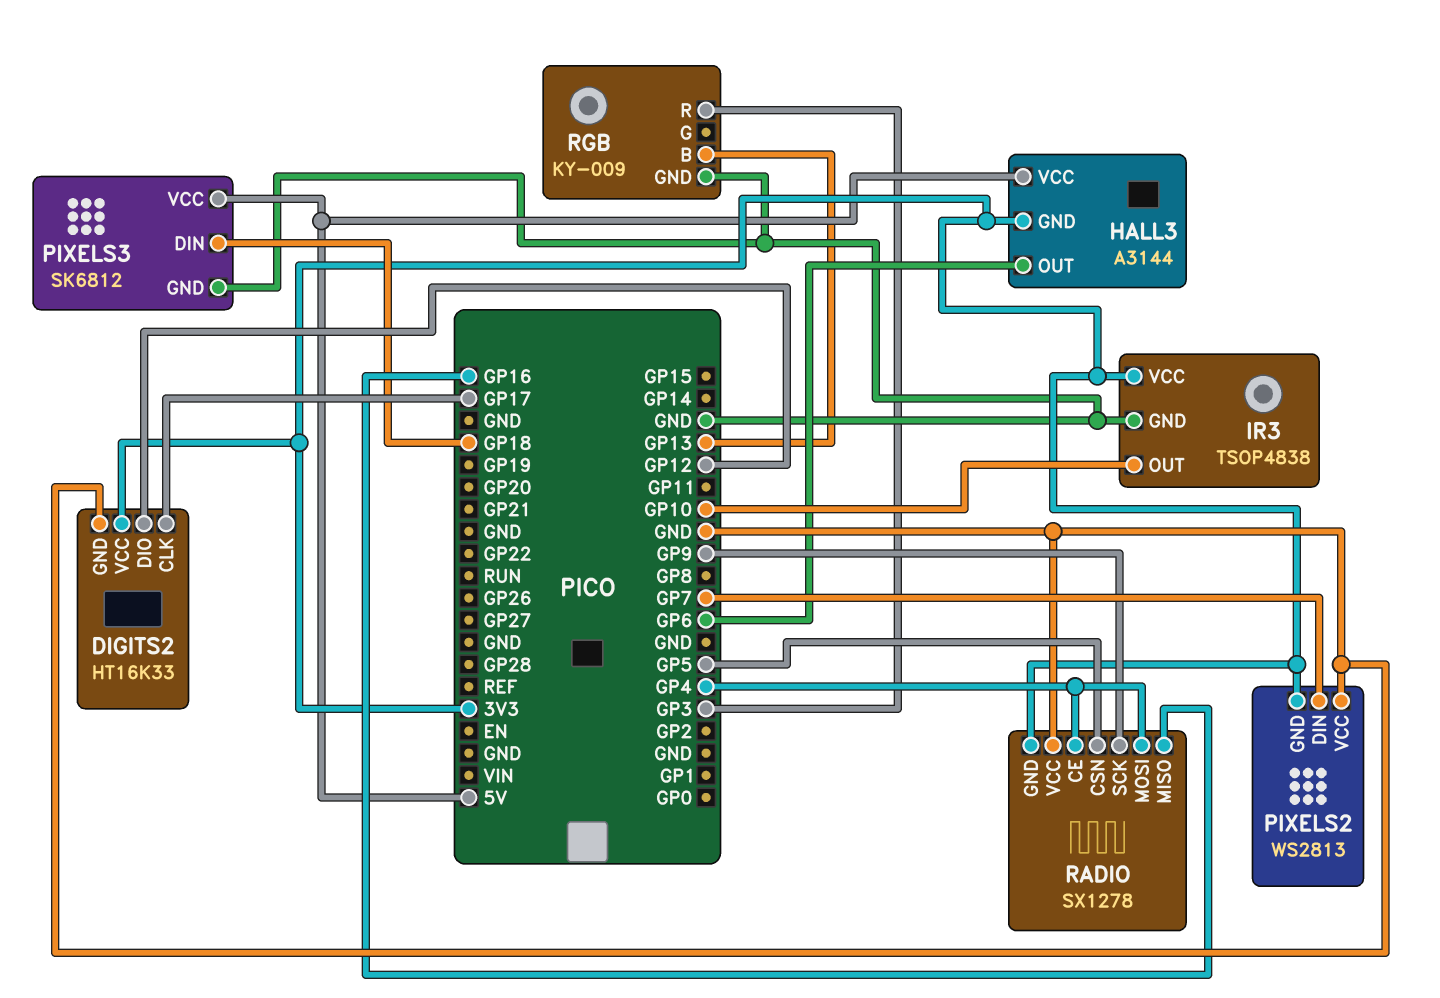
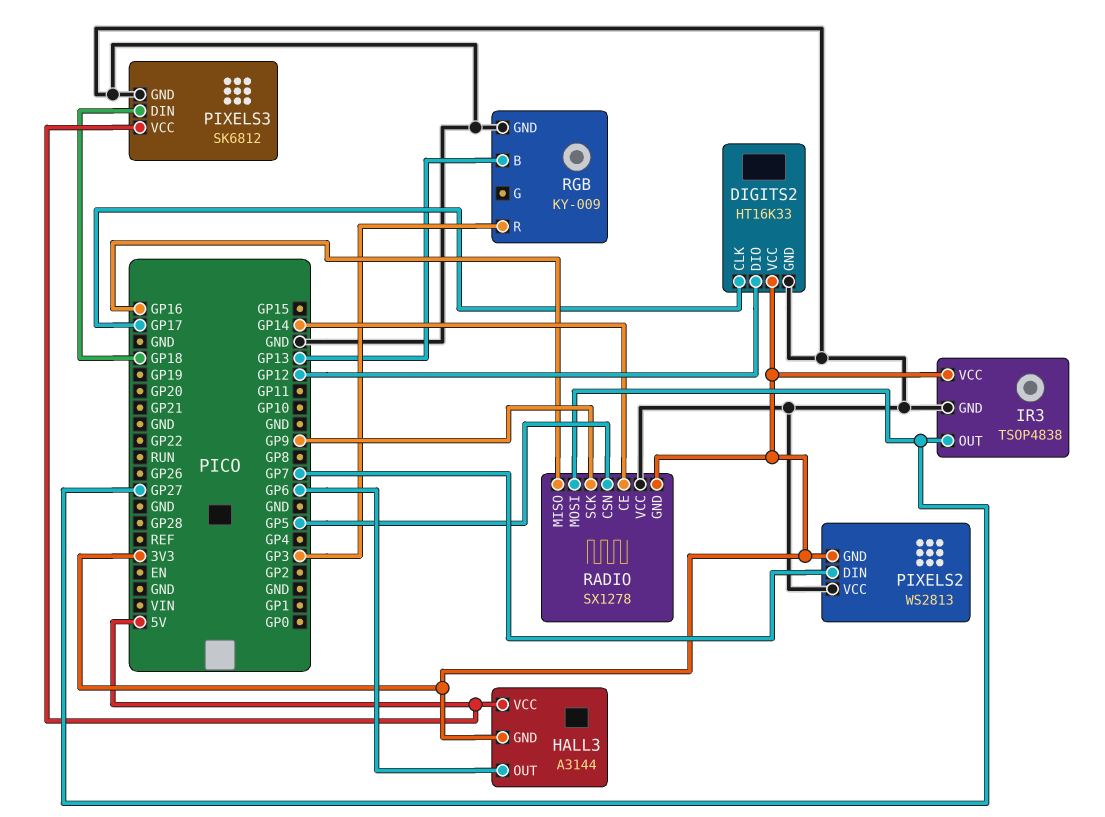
IR3 pin OUT: GP10 -> GP27
RADIO pin CE: GP4 -> GP14
RADIO pin MOSI: GP4 -> GP27

